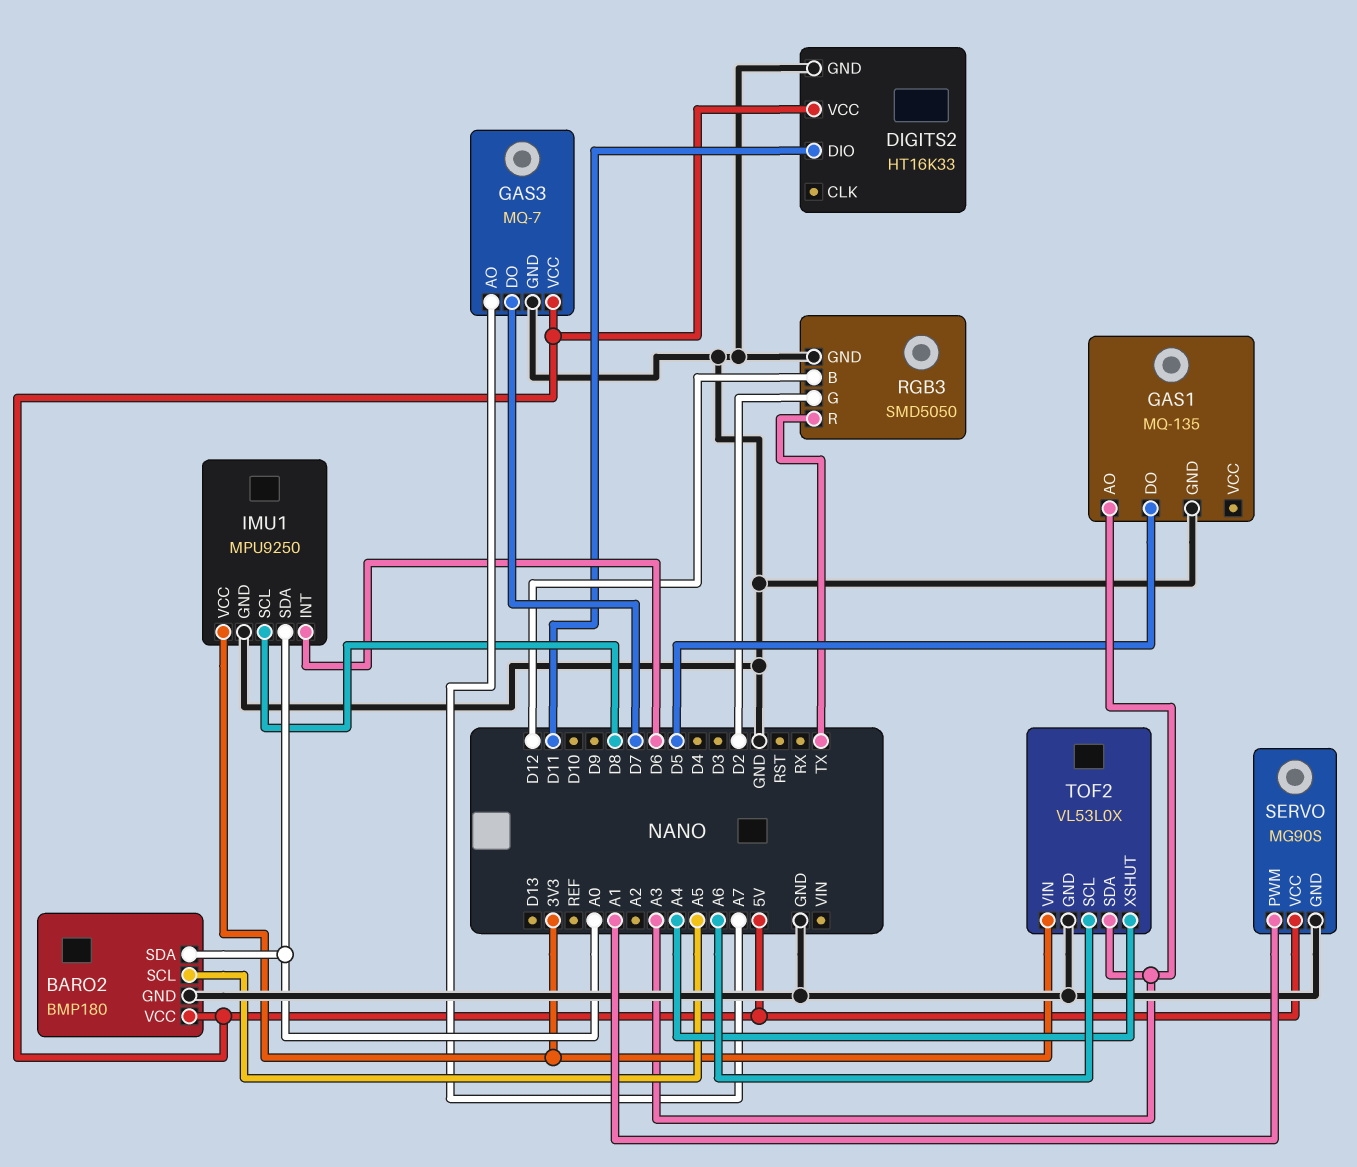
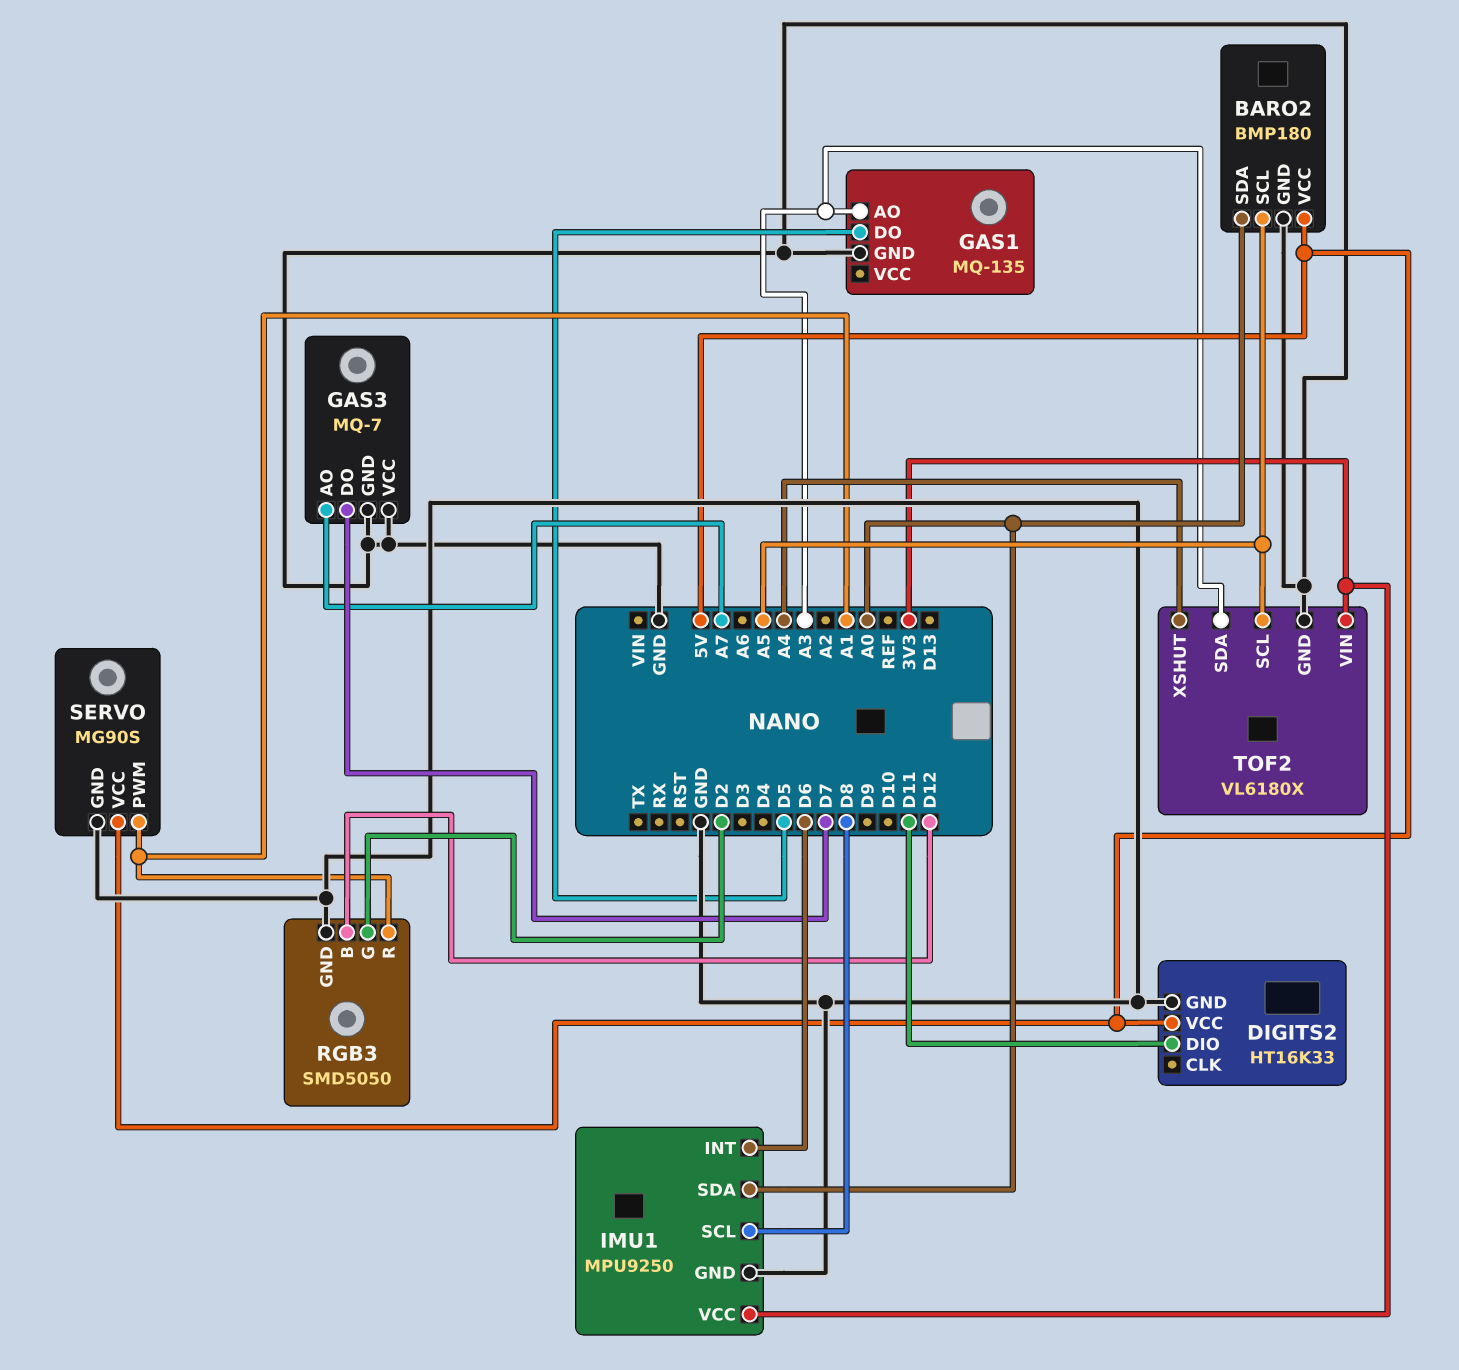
GAS3 pin VCC: 5V -> GND
RGB3 pin R: TX -> A1
TOF2: VL53L0X -> VL6180X
TOF2 pin SCL: A6 -> A5

